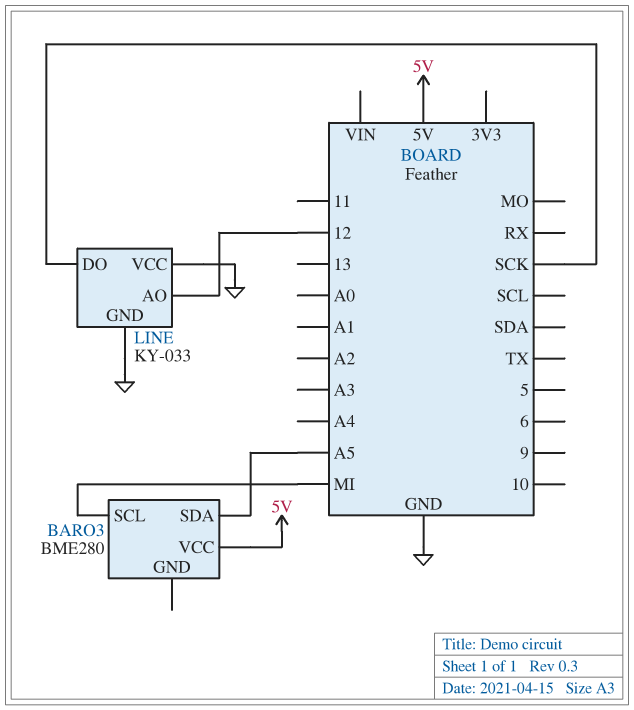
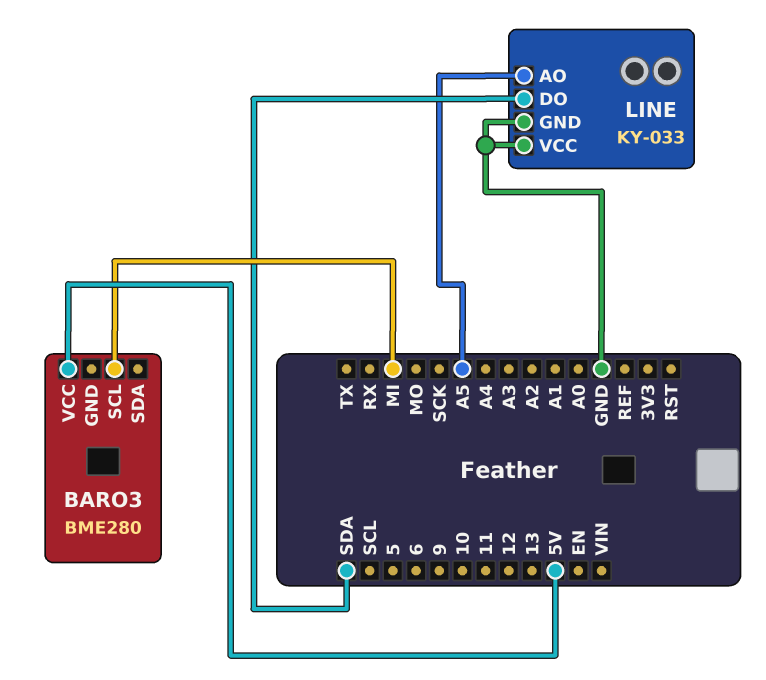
BARO3 pin SDA: A5 -> none
LINE pin AO: 12 -> A5
LINE pin DO: SCK -> SDA

